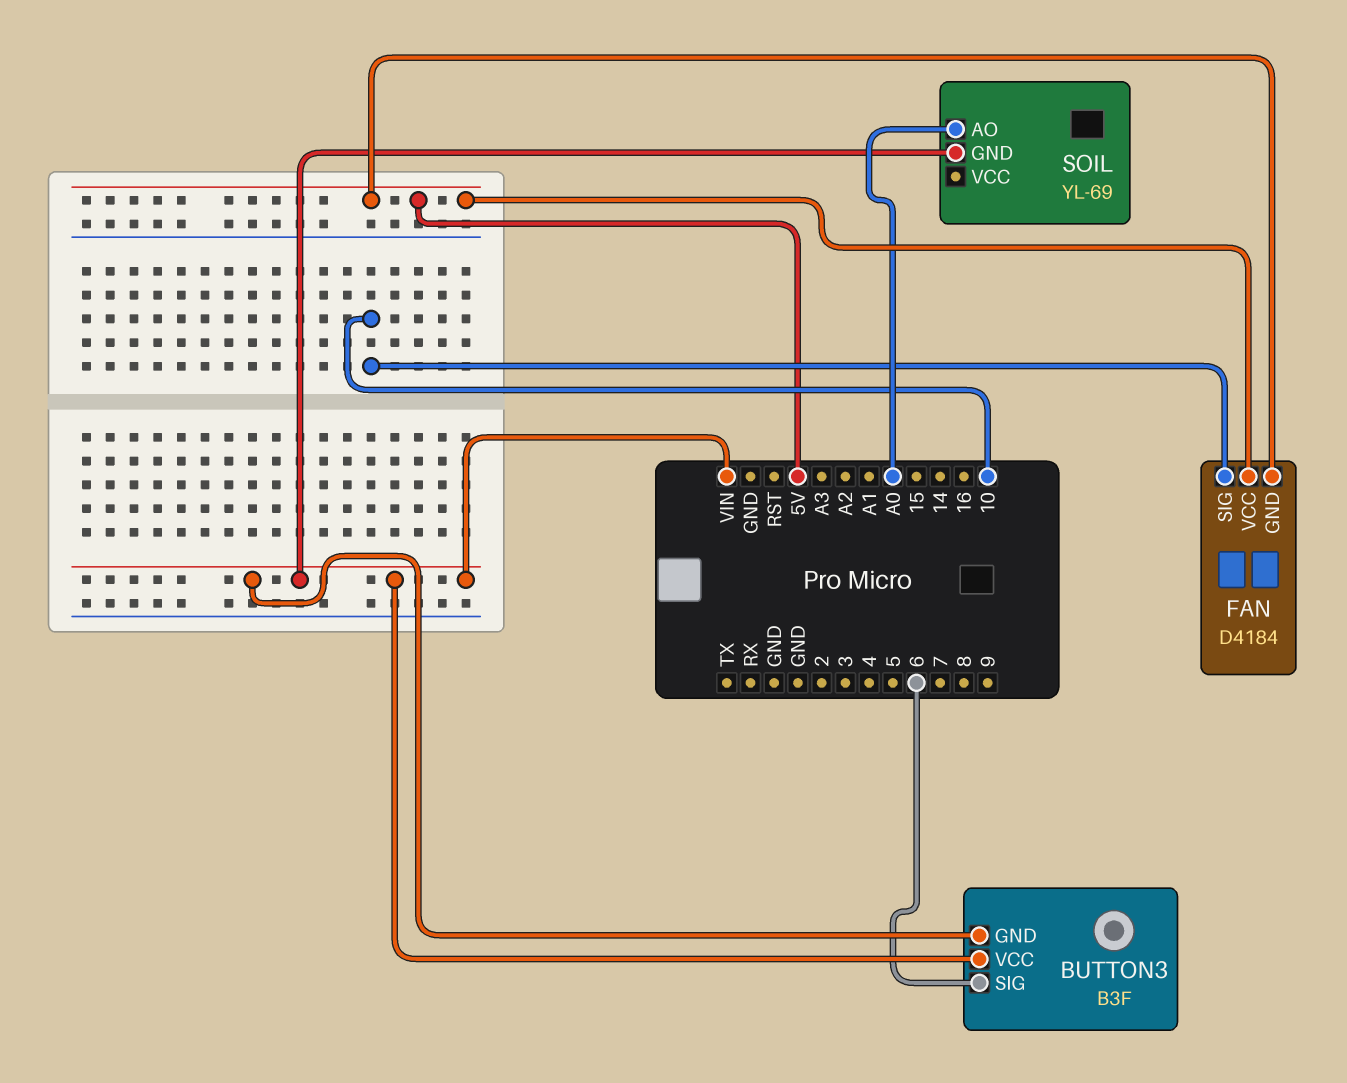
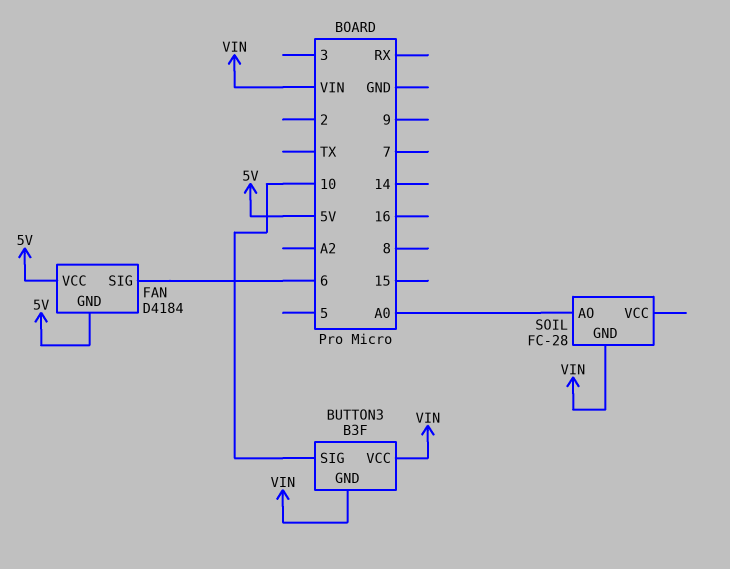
BUTTON3 pin SIG: 6 -> 10
FAN pin SIG: 10 -> 6
SOIL: YL-69 -> FC-28

